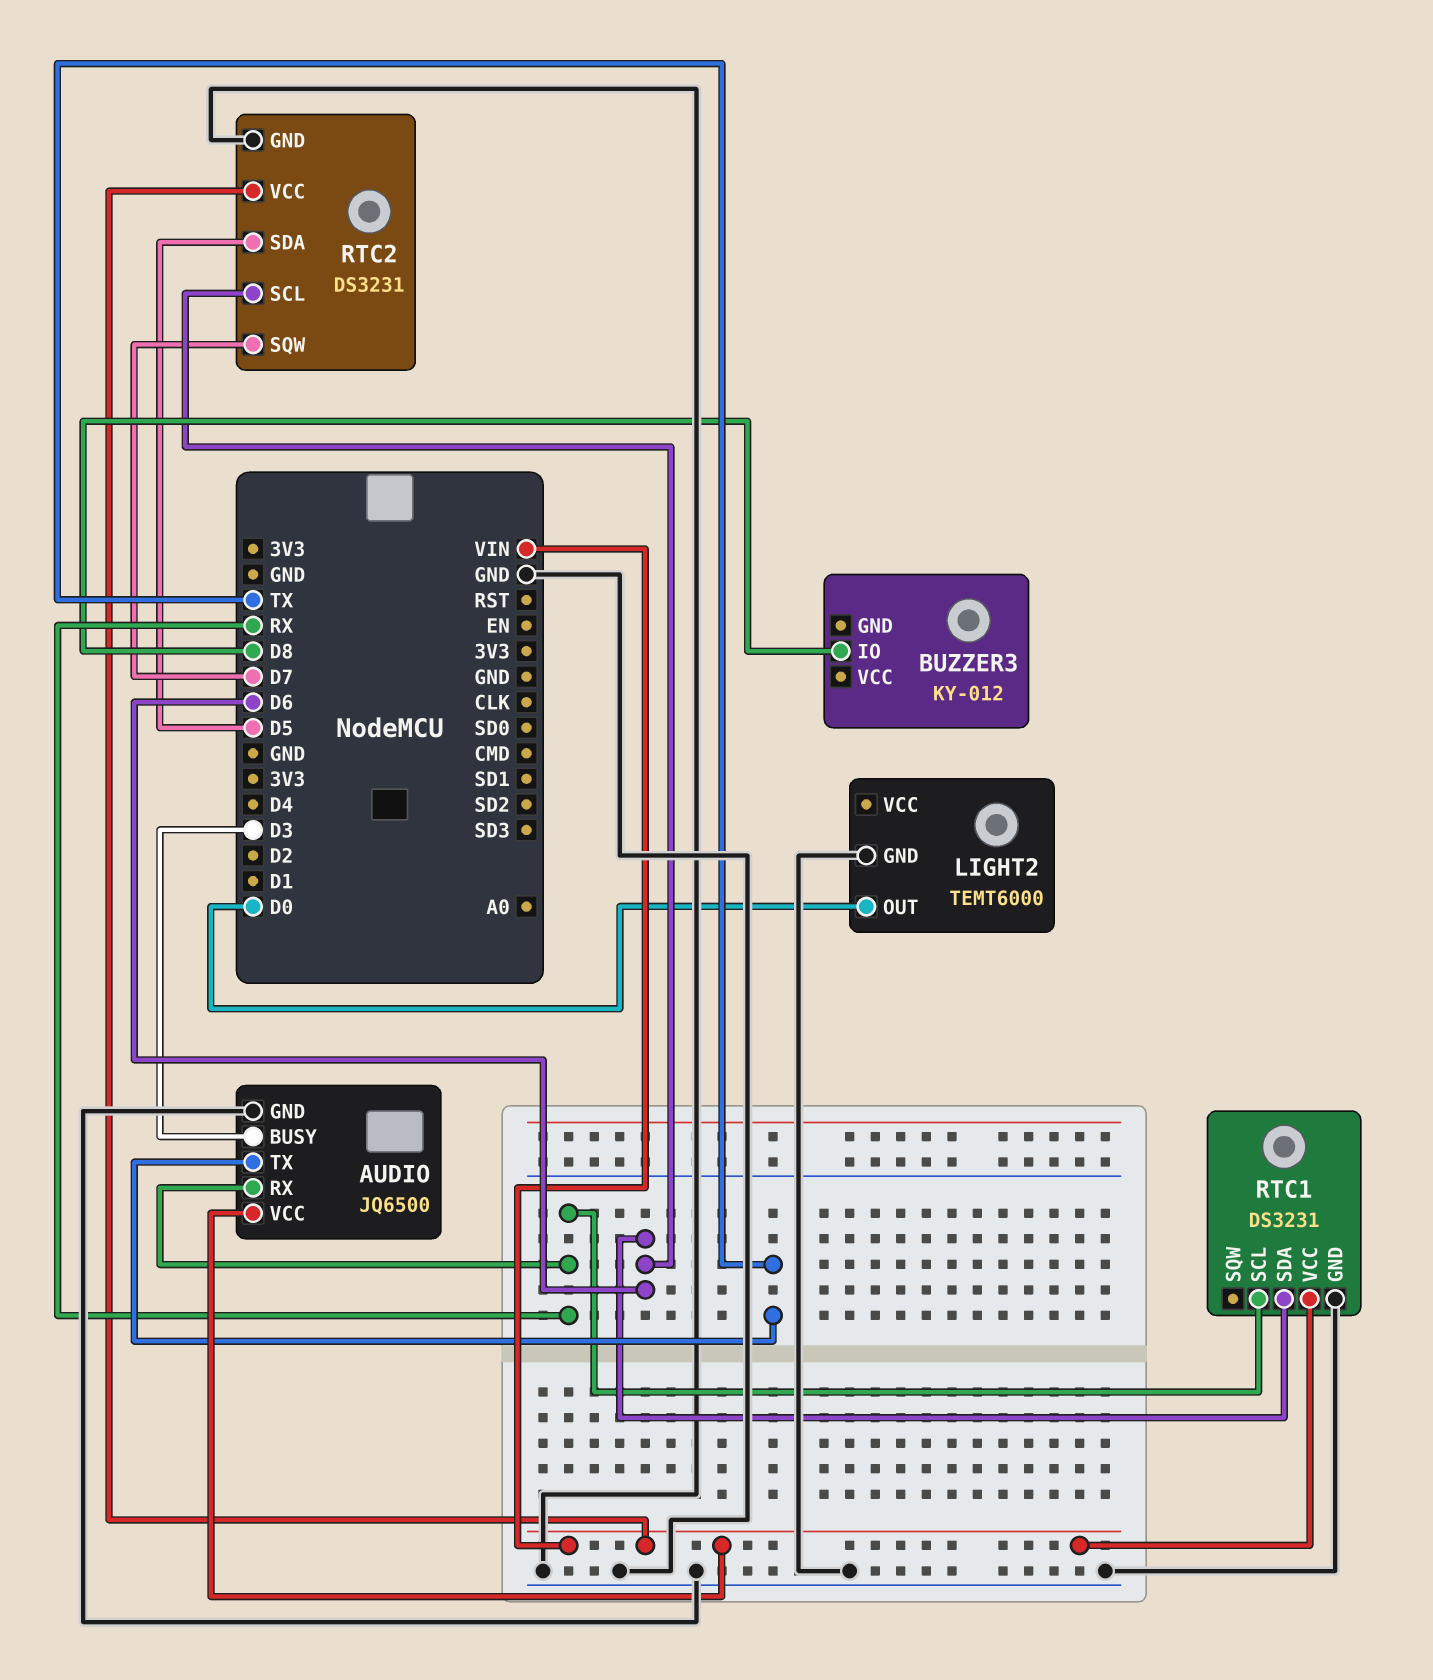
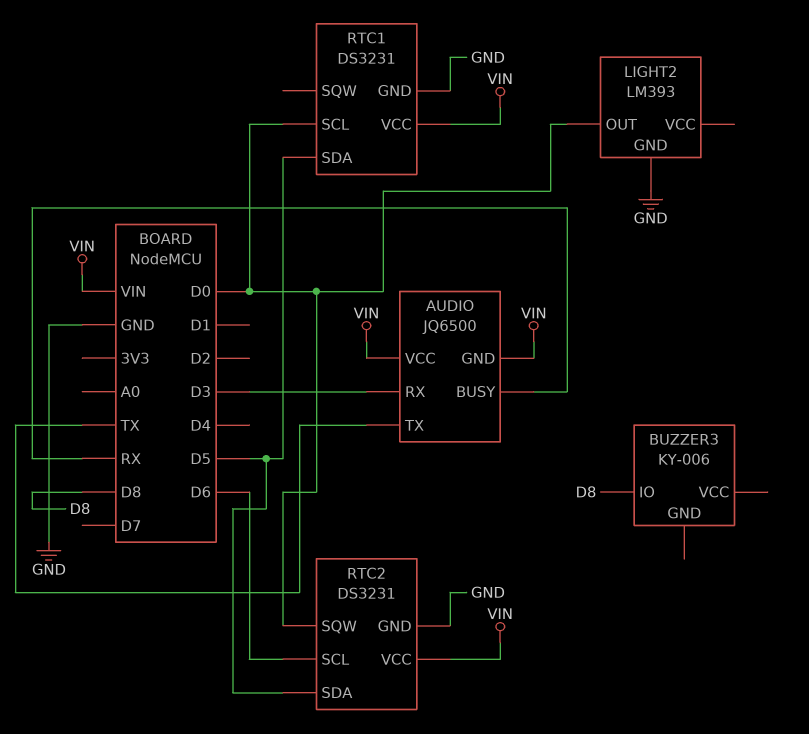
AUDIO pin BUSY: D3 -> RX
AUDIO pin GND: GND -> VIN
AUDIO pin RX: RX -> D3
BUZZER3: KY-012 -> KY-006
LIGHT2: TEMT6000 -> LM393
RTC1 pin SCL: RX -> D0
RTC1 pin SDA: D6 -> D5
RTC2 pin SQW: D7 -> D0

